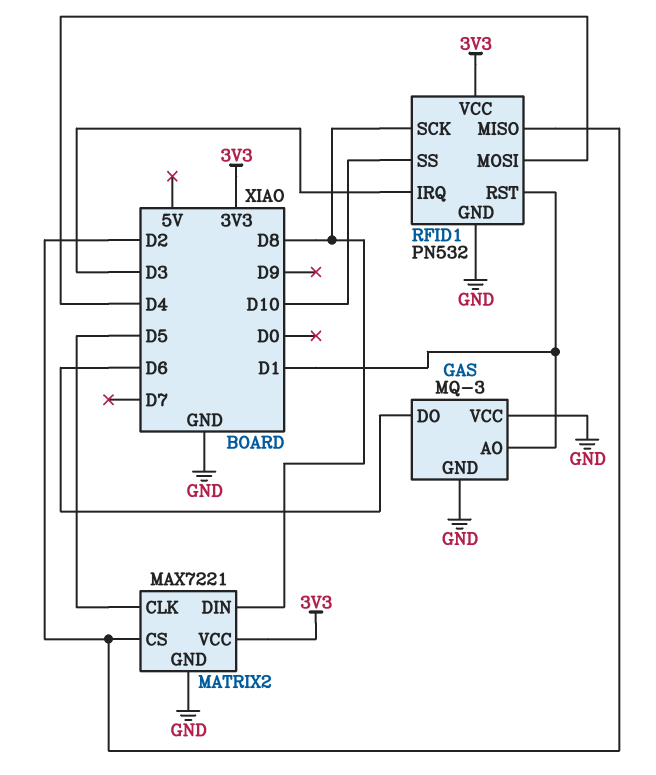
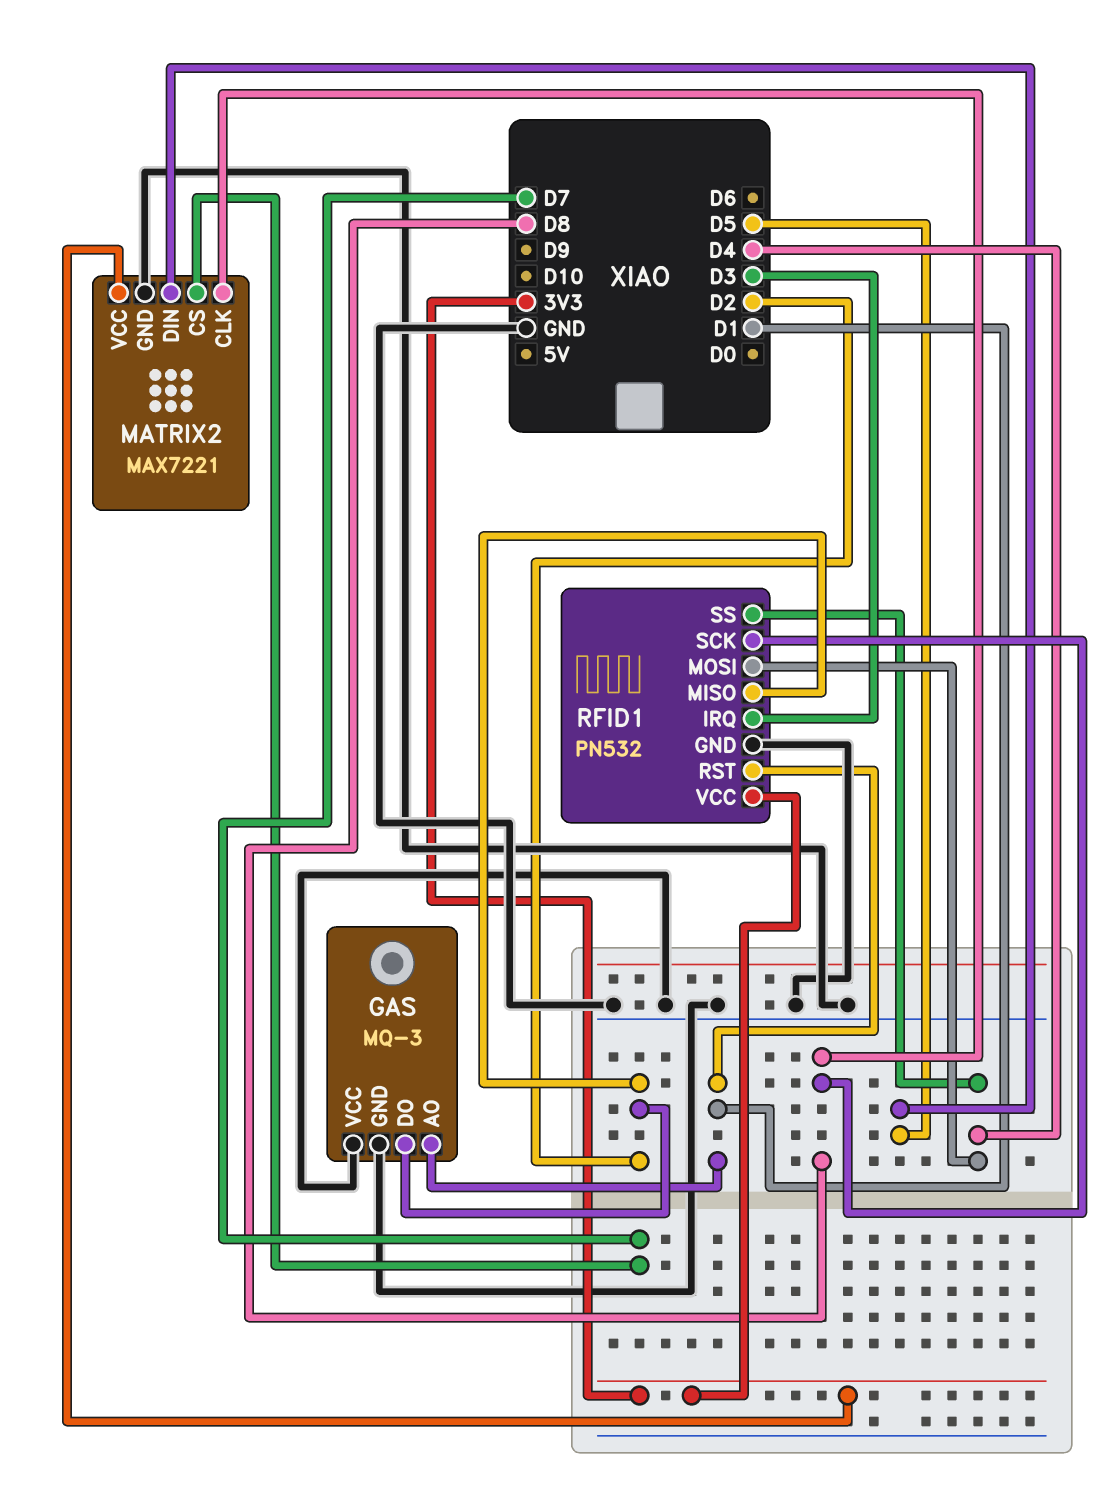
GAS pin DO: D6 -> D2
MATRIX2 pin CLK: D5 -> D8
MATRIX2 pin CS: D2 -> D7
MATRIX2 pin DIN: D8 -> D5
RFID1 pin SS: D10 -> D4

